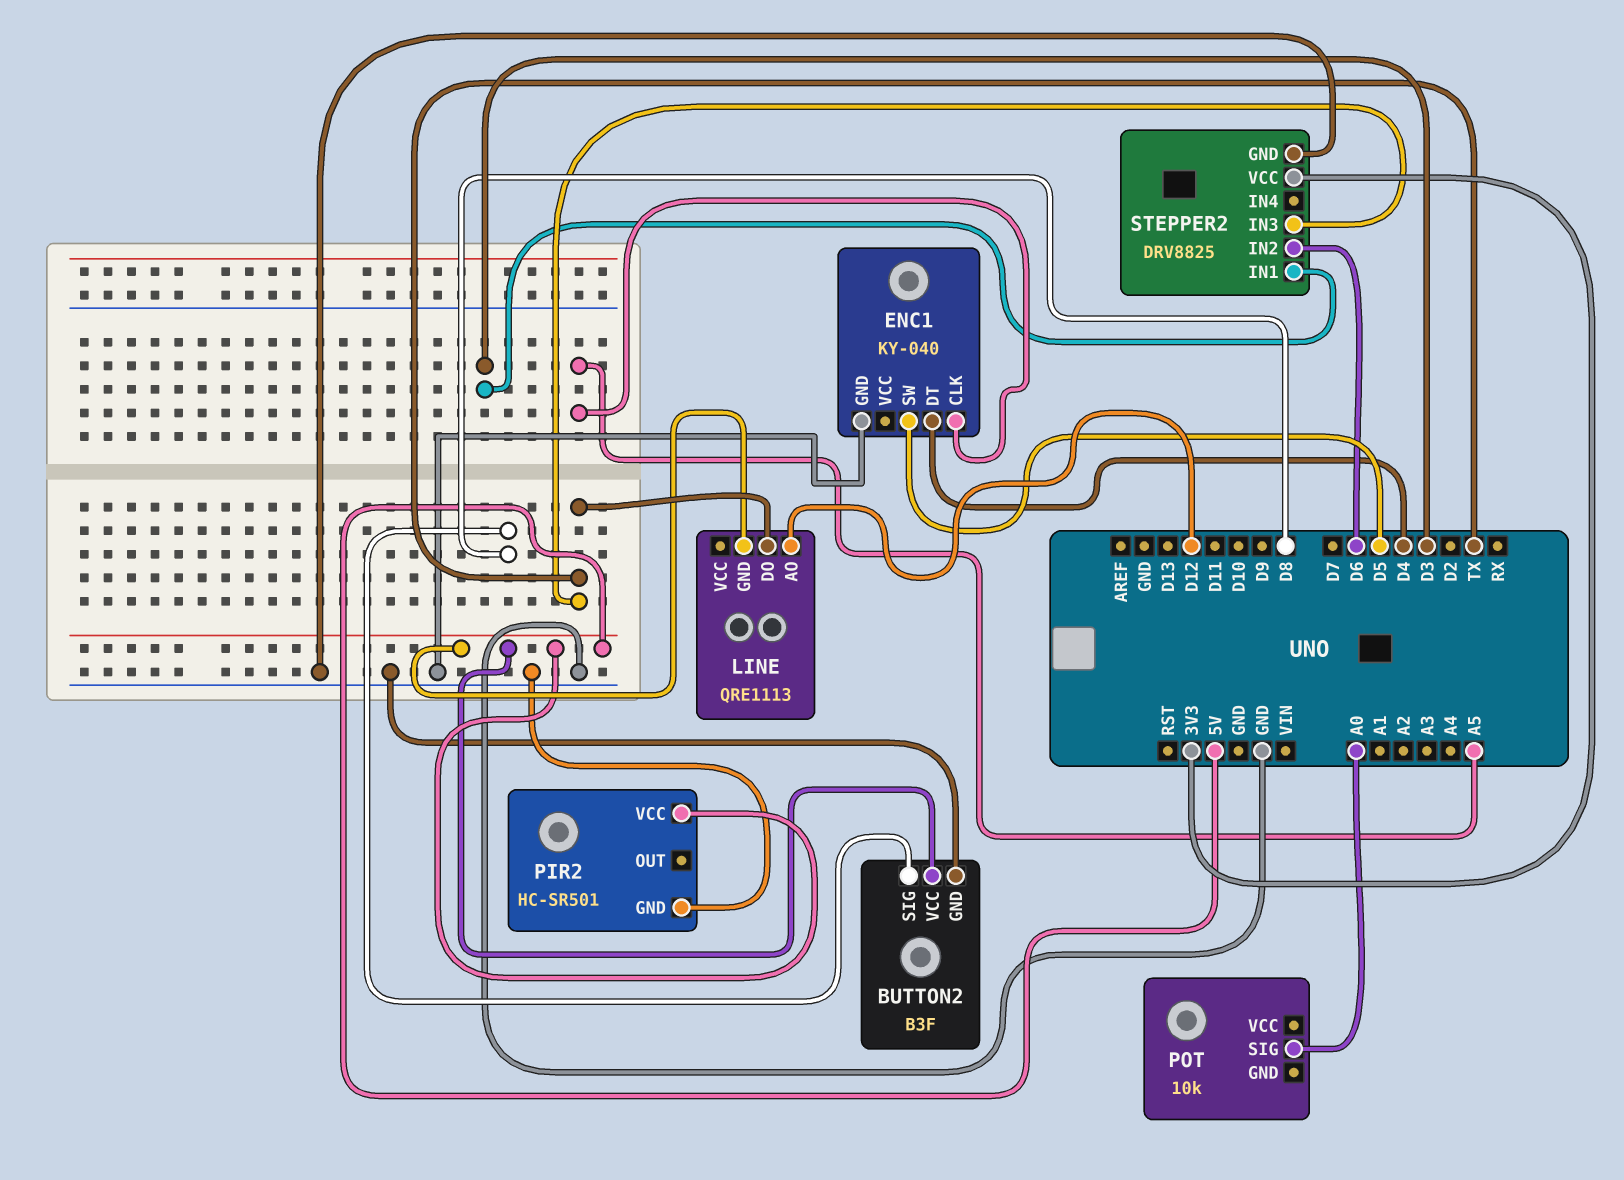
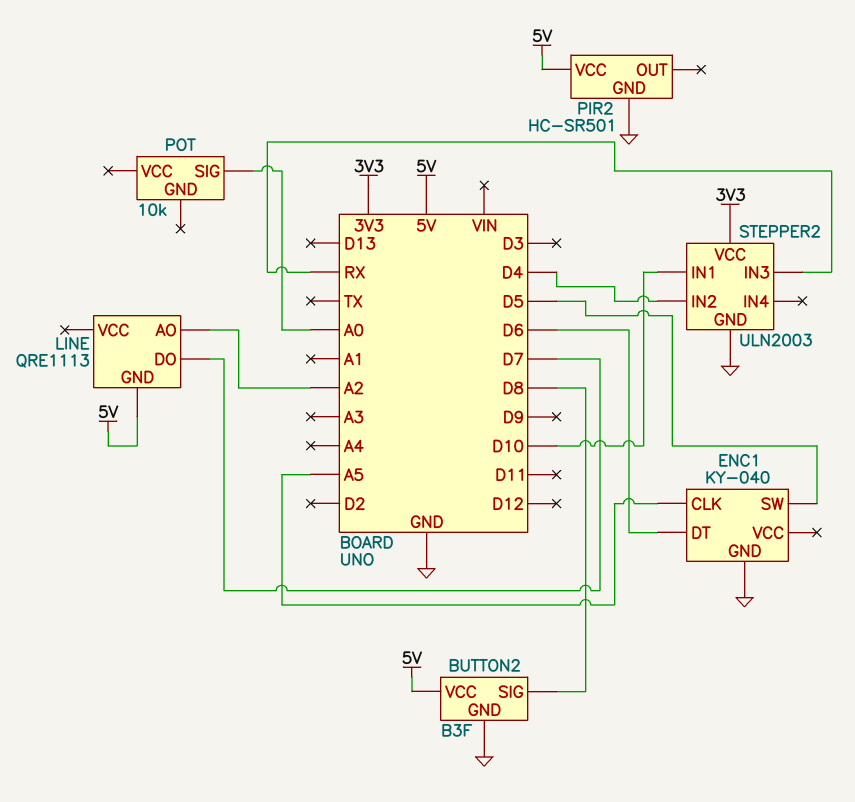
ENC1 pin DT: D4 -> D6
LINE pin AO: D12 -> A2
LINE pin DO: TX -> D7
STEPPER2: DRV8825 -> ULN2003
STEPPER2 pin IN1: D3 -> D10
STEPPER2 pin IN2: D6 -> D4
STEPPER2 pin IN3: TX -> RX

